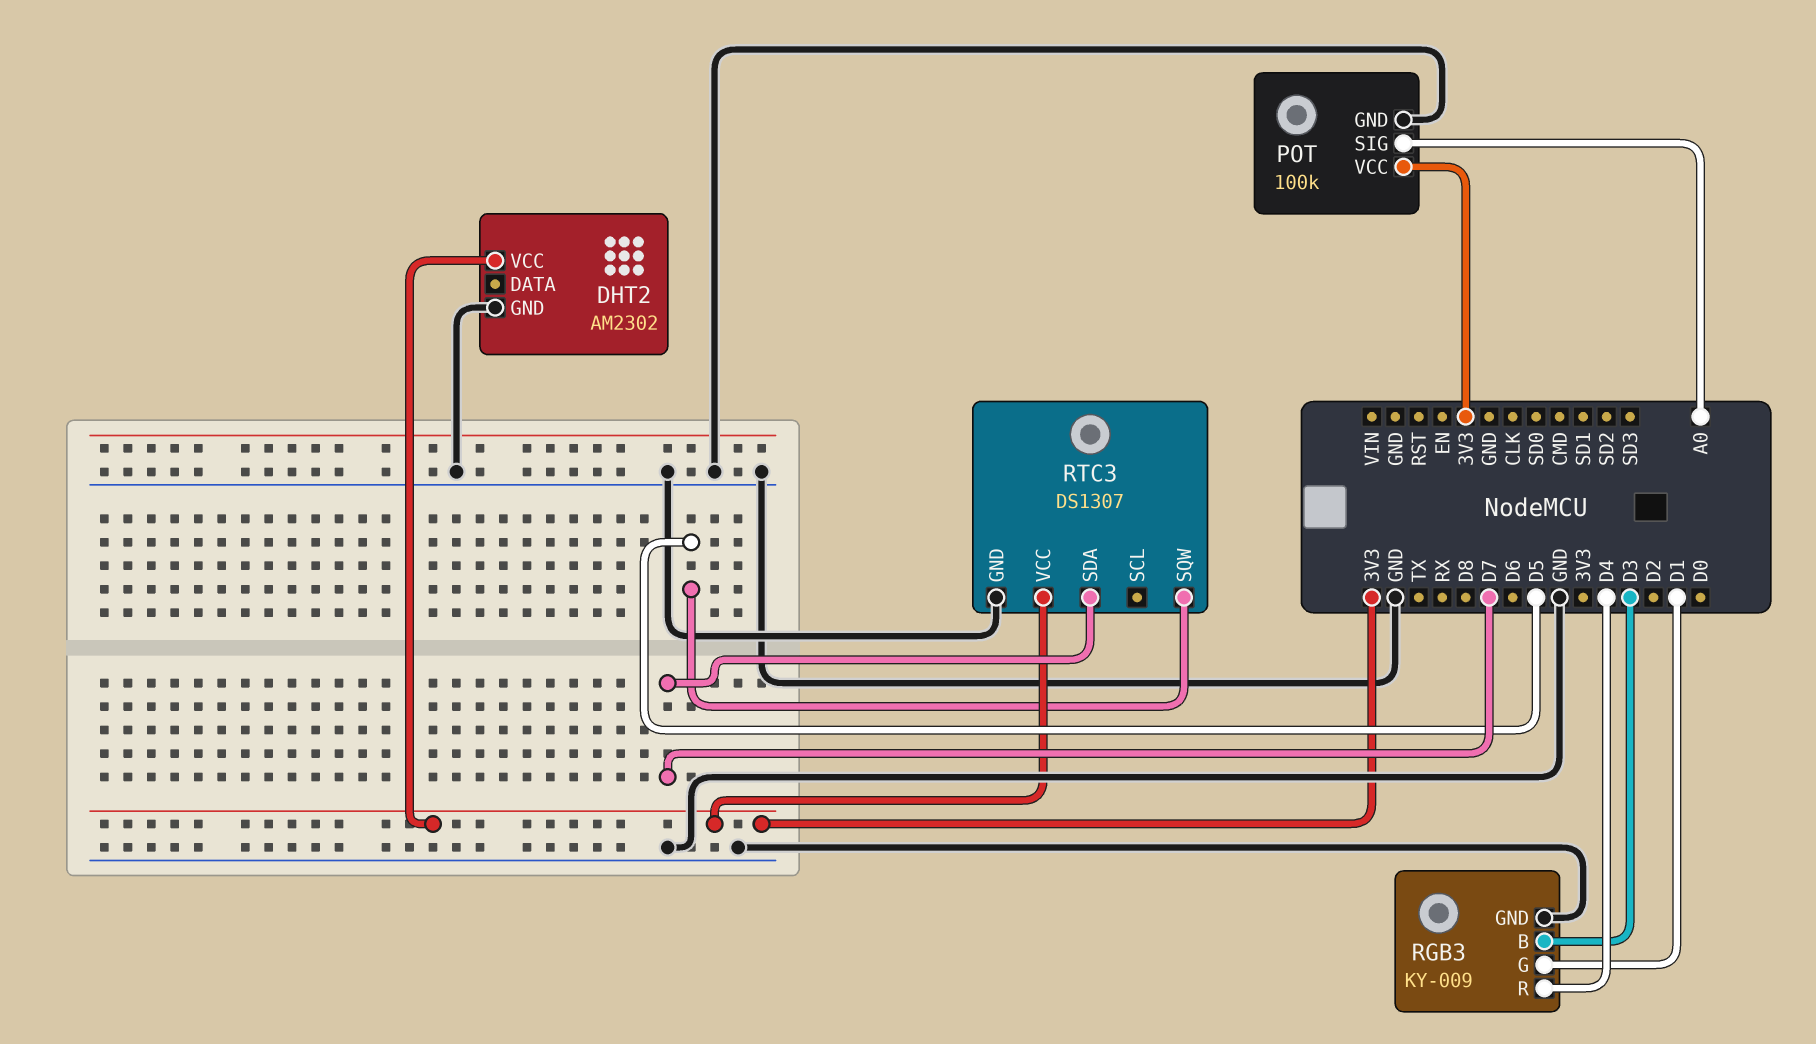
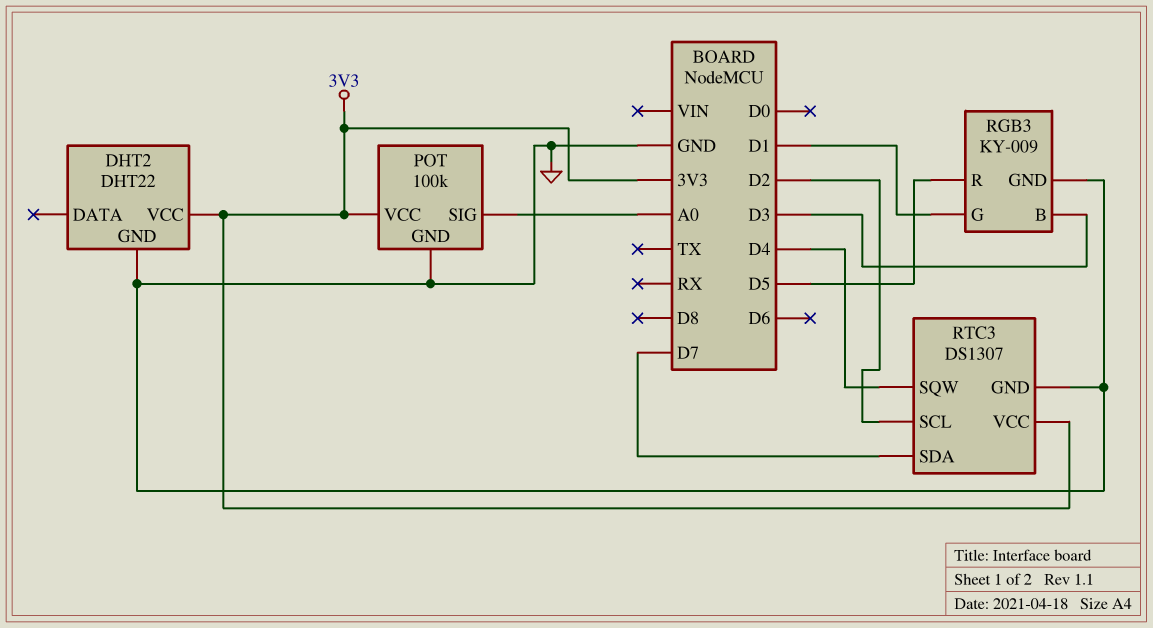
DHT2: AM2302 -> DHT22
RGB3 pin R: D4 -> D5
RTC3 pin SCL: none -> D2
RTC3 pin SQW: D5 -> D4

